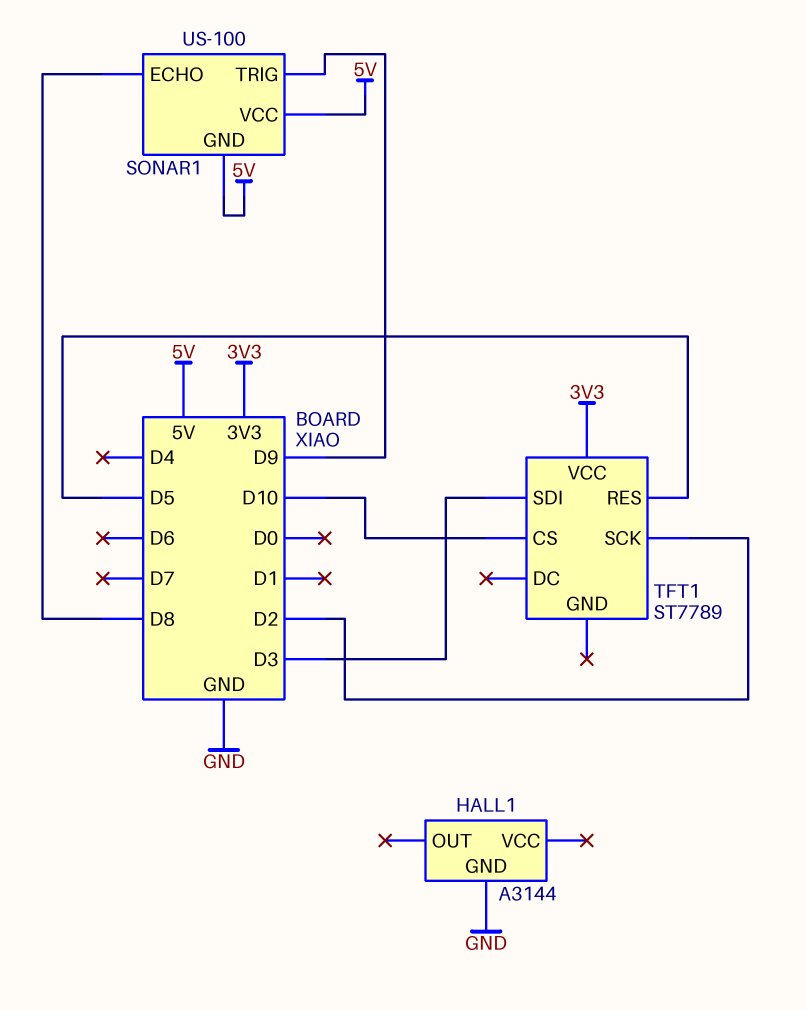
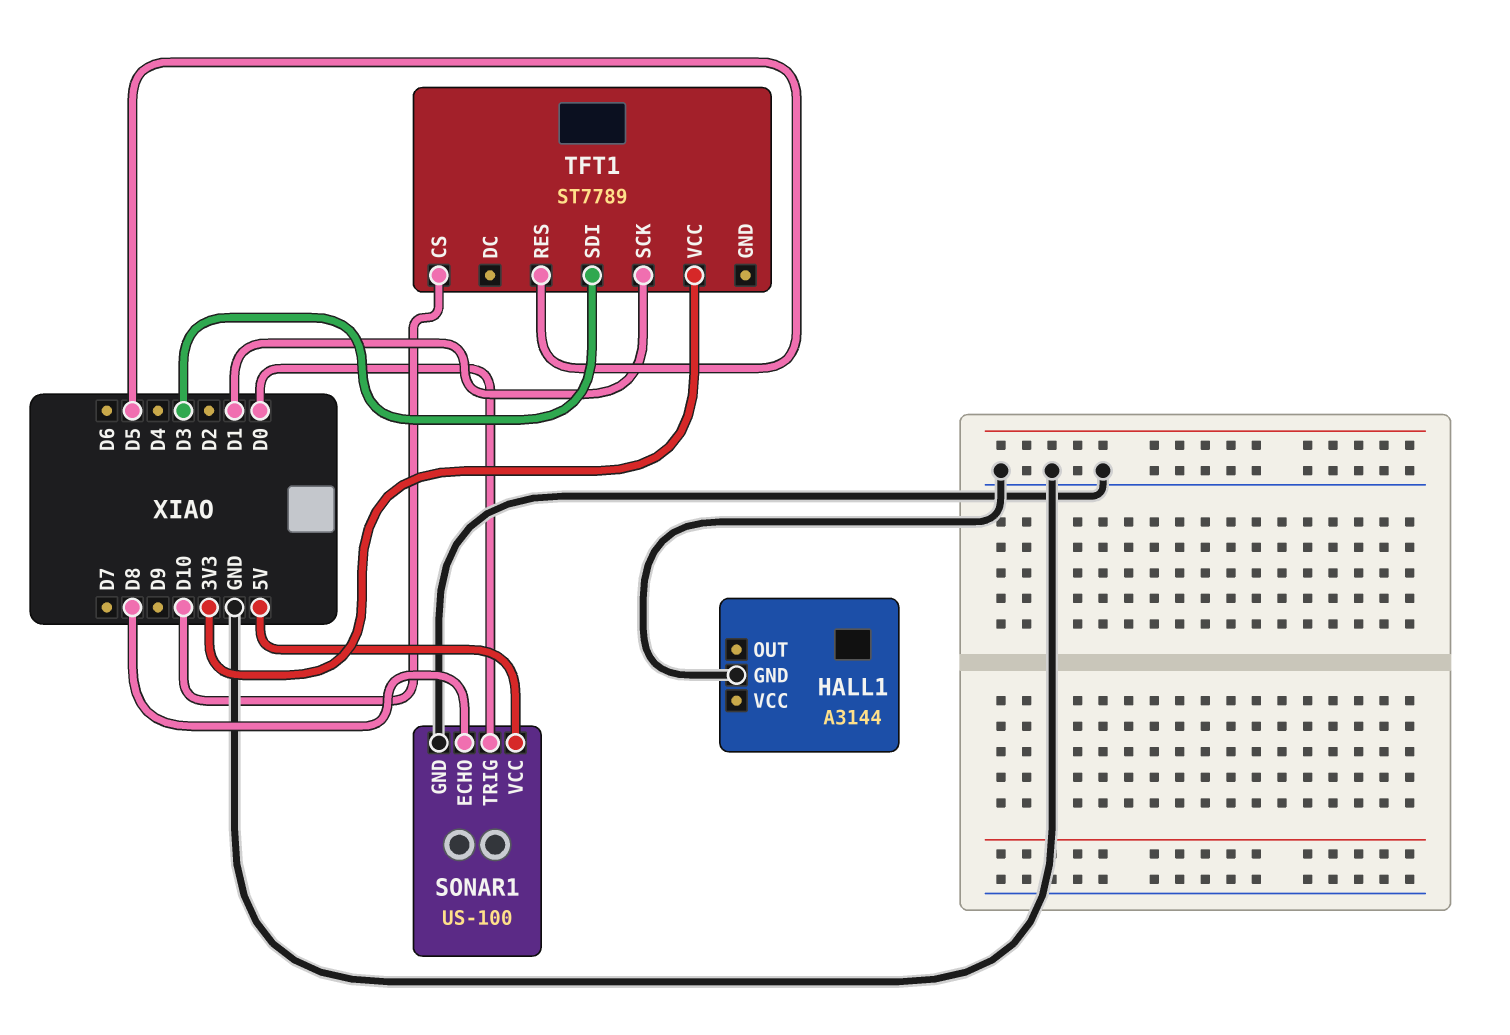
SONAR1 pin GND: 5V -> GND
SONAR1 pin TRIG: D9 -> D0
TFT1 pin SCK: D2 -> D1

